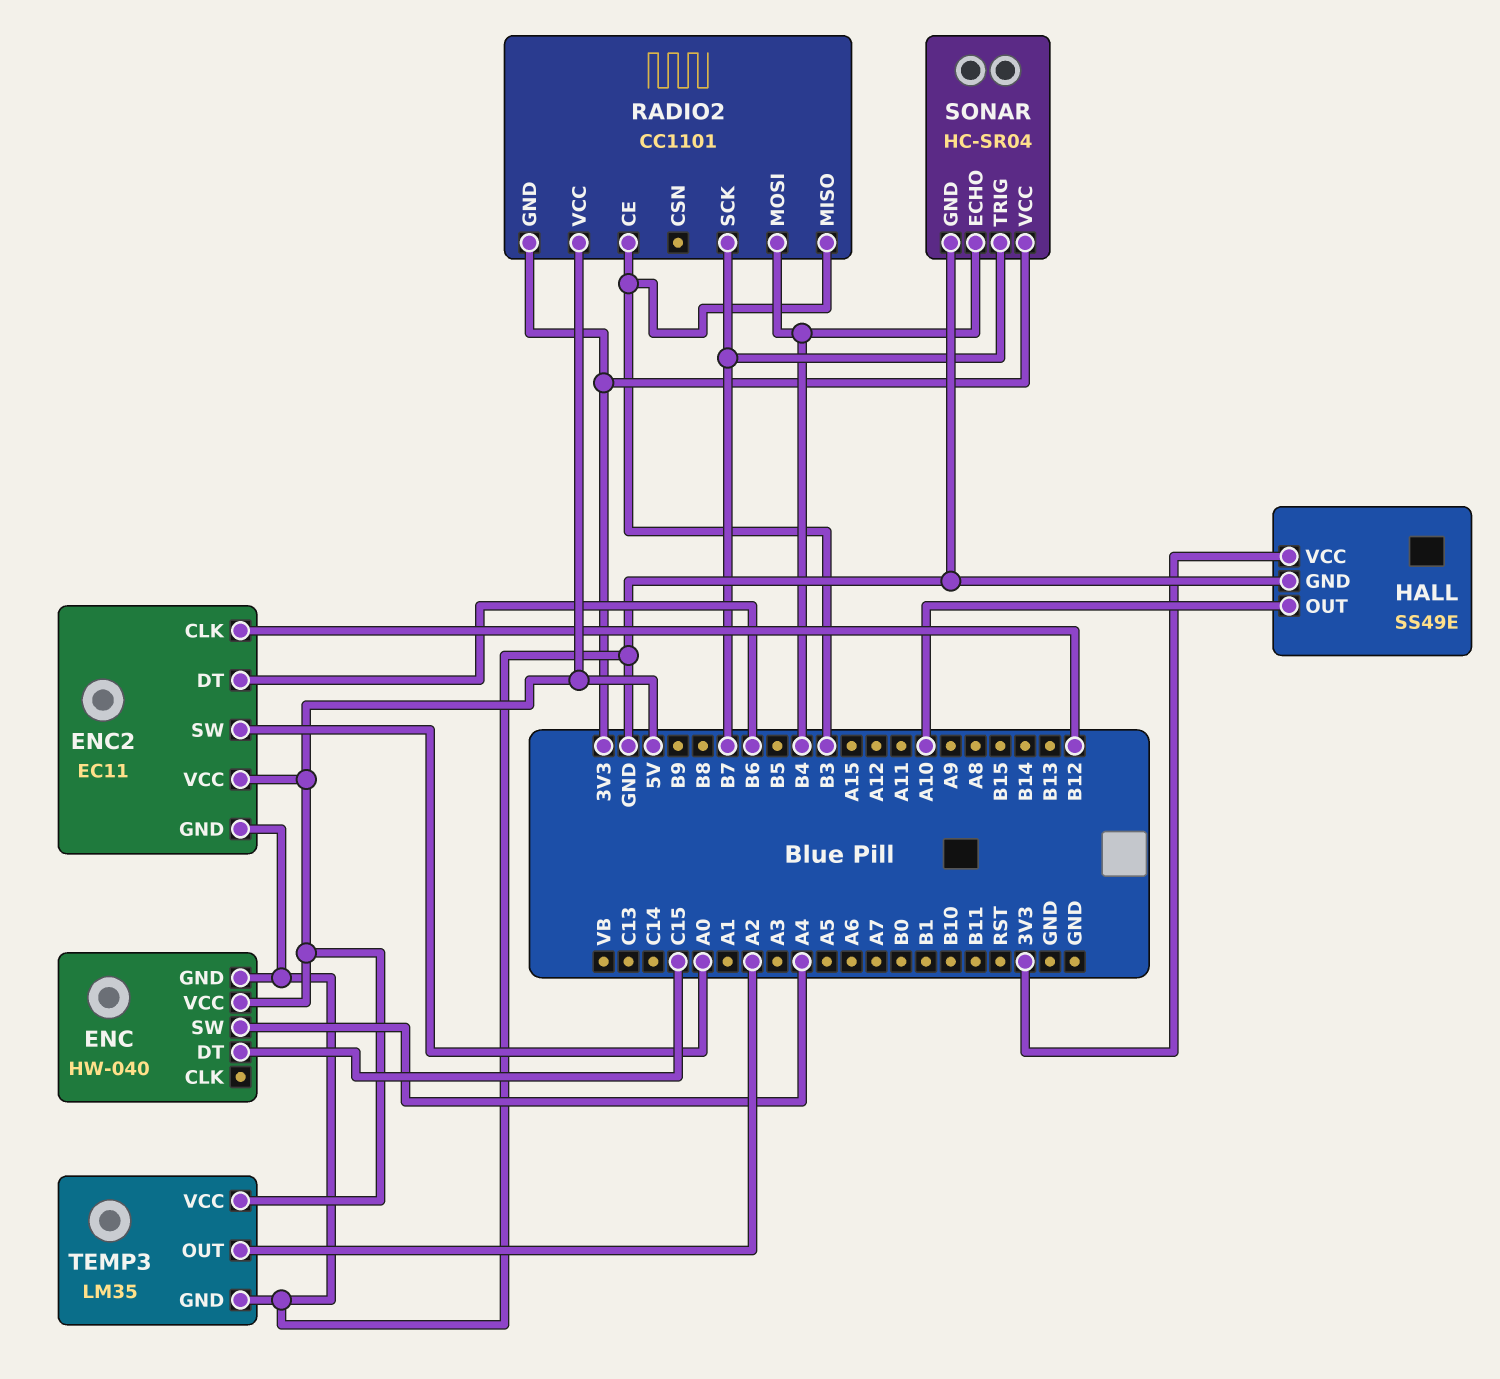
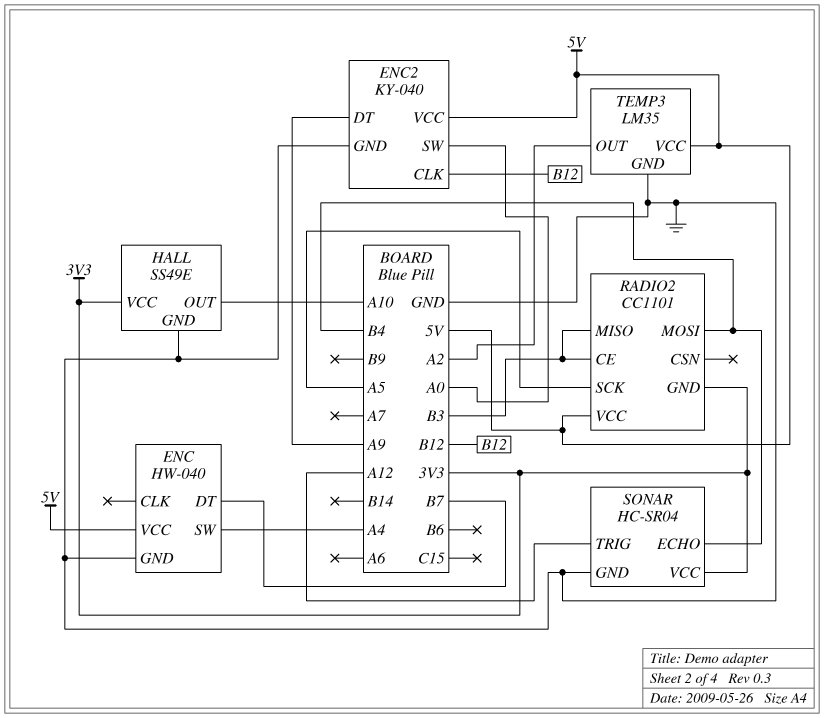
ENC pin DT: C15 -> B7
ENC2: EC11 -> KY-040
ENC2 pin DT: B6 -> A9
RADIO2 pin SCK: B7 -> A5
SONAR pin TRIG: B7 -> A12

